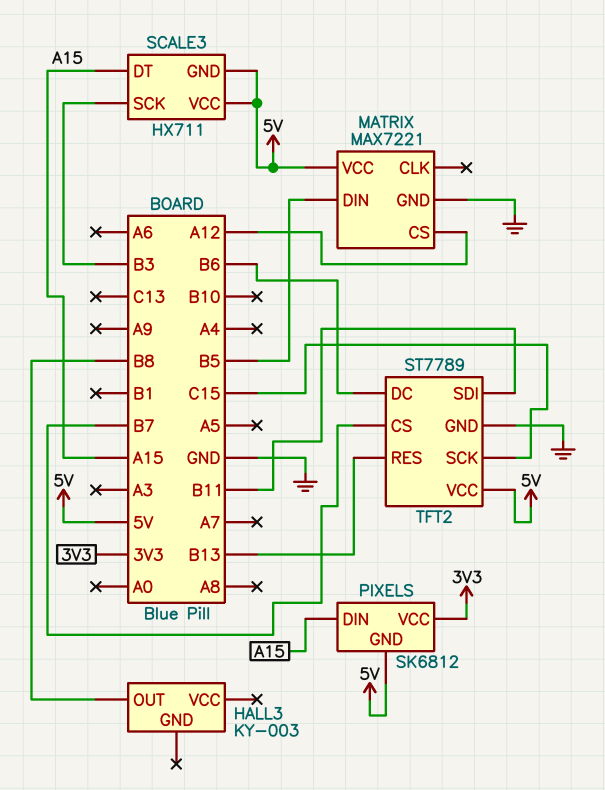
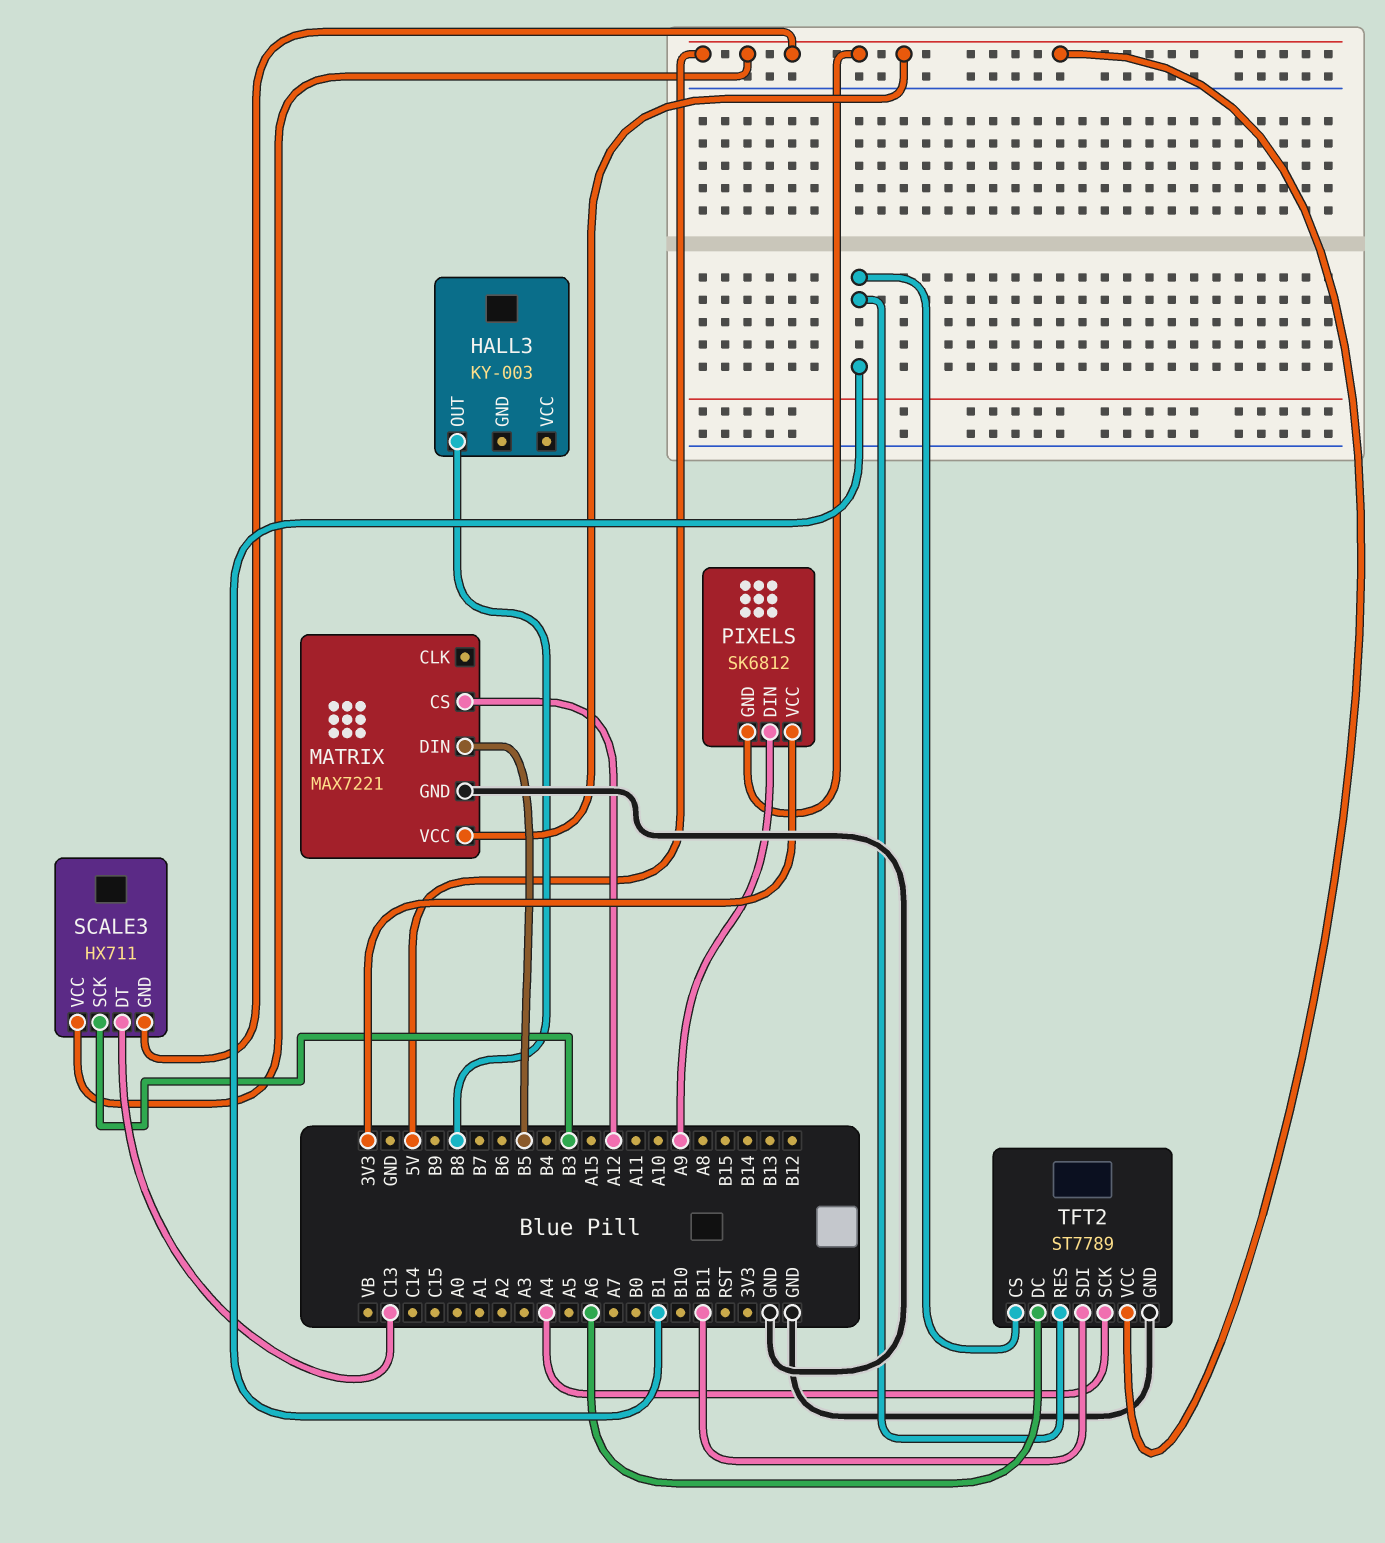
PIXELS pin DIN: A15 -> A9
SCALE3 pin DT: A15 -> C13
TFT2 pin CS: B7 -> B1
TFT2 pin DC: B6 -> A6
TFT2 pin RES: B13 -> B1
TFT2 pin SCK: C15 -> A4

